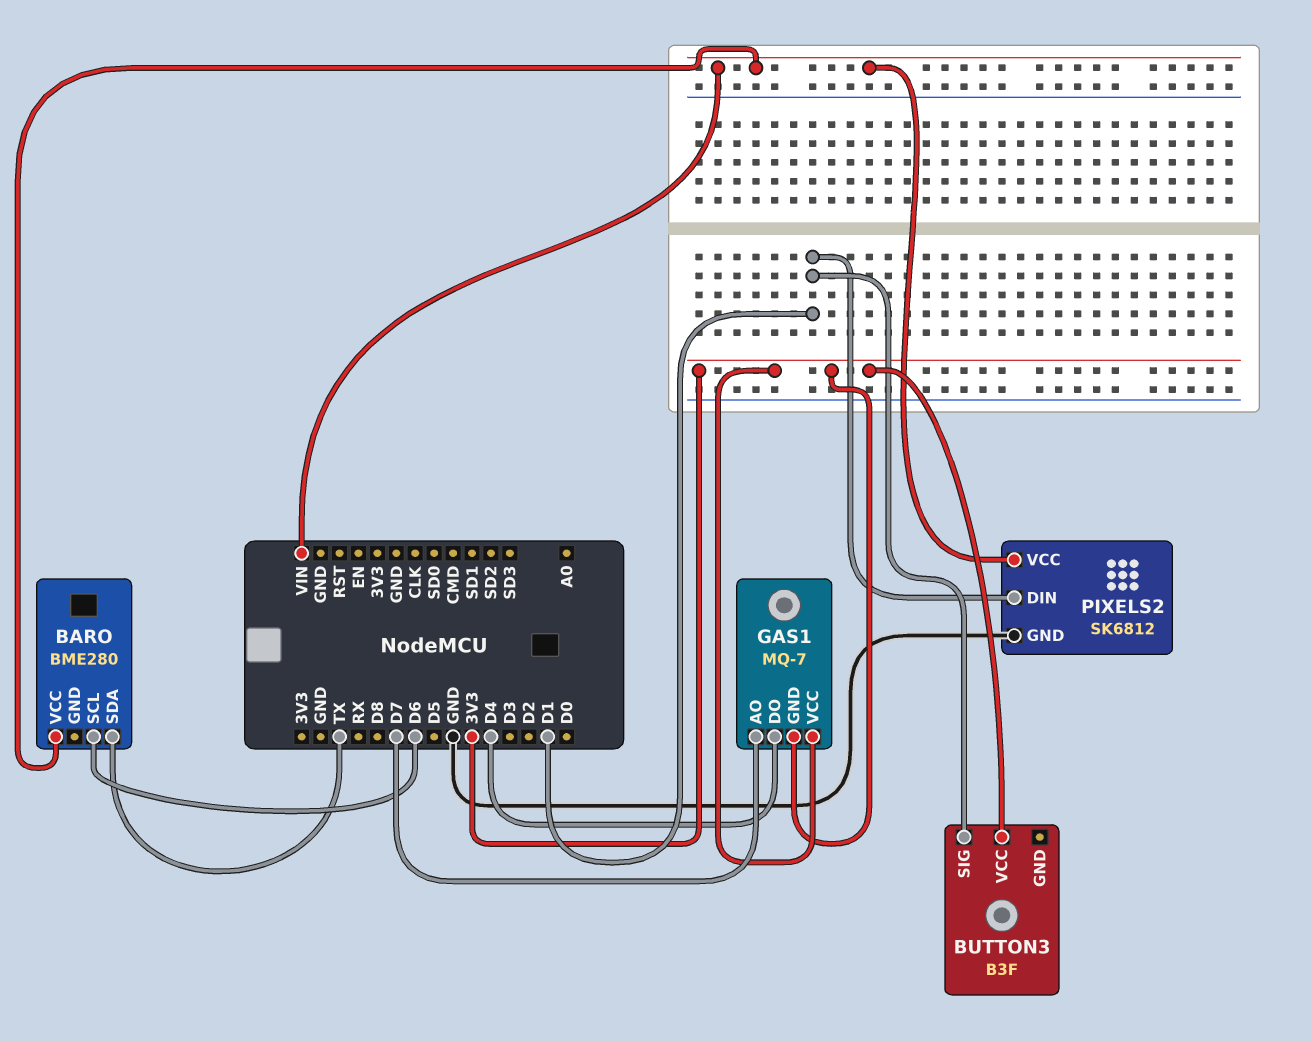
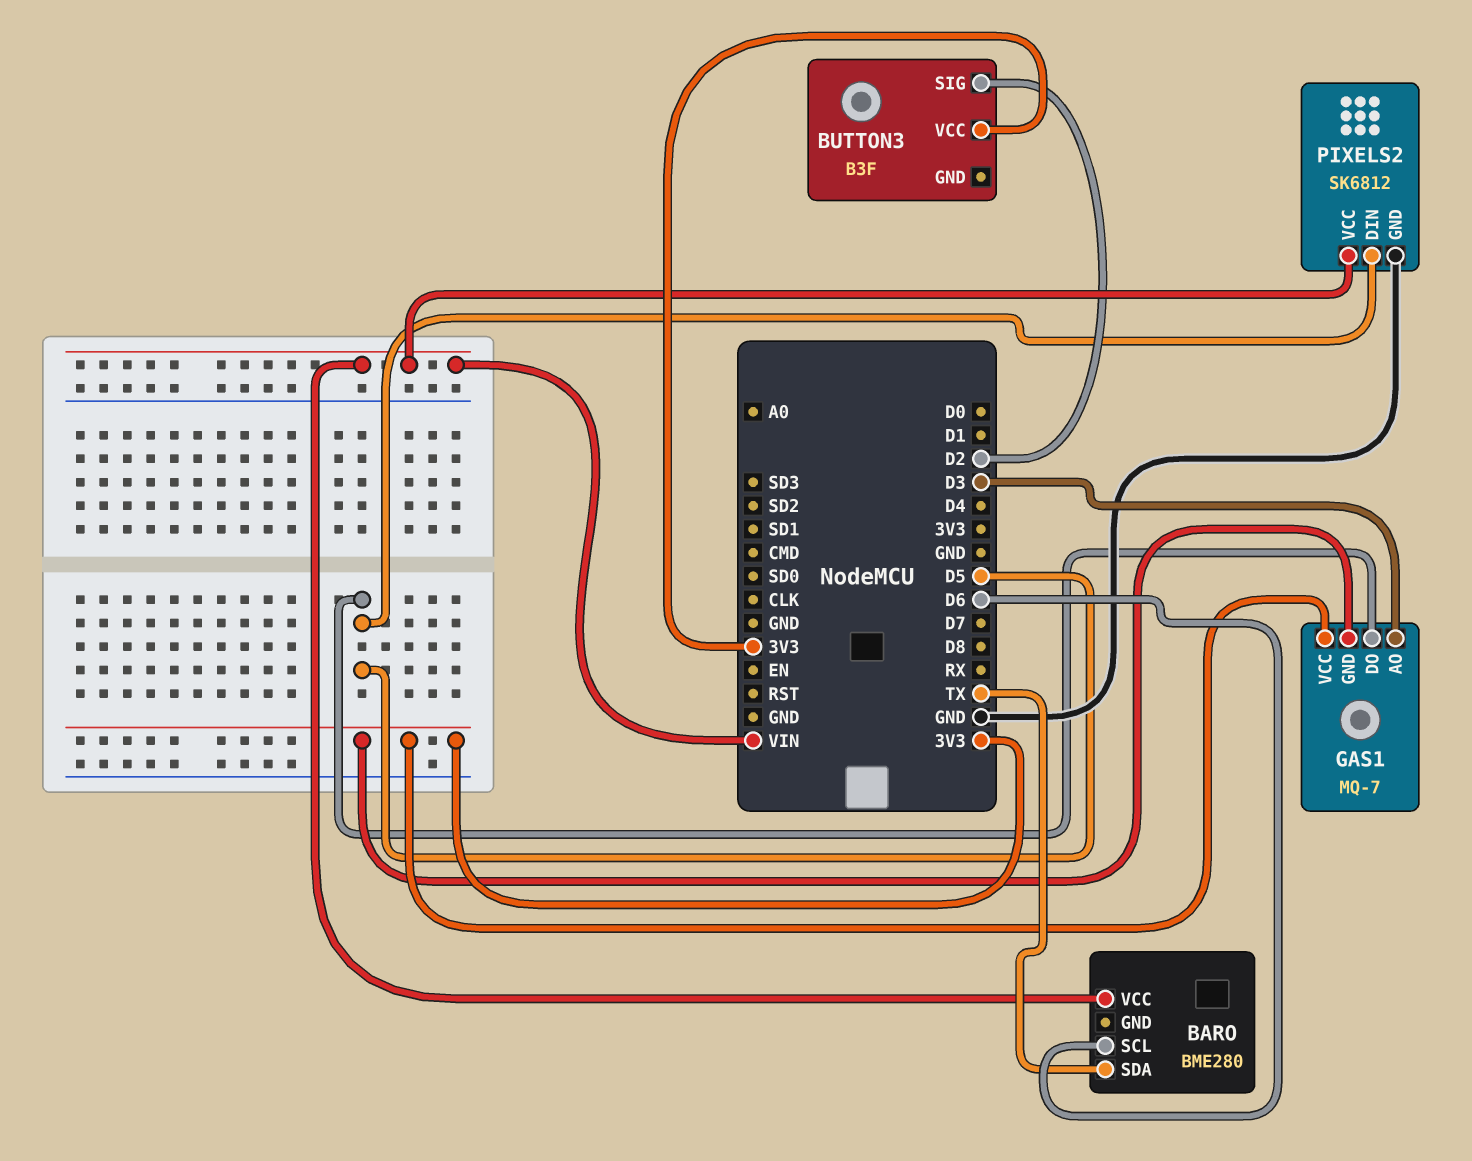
BUTTON3 pin SIG: D1 -> D2
GAS1 pin AO: D7 -> D3
GAS1 pin DO: D4 -> D5
PIXELS2 pin DIN: D1 -> D5

